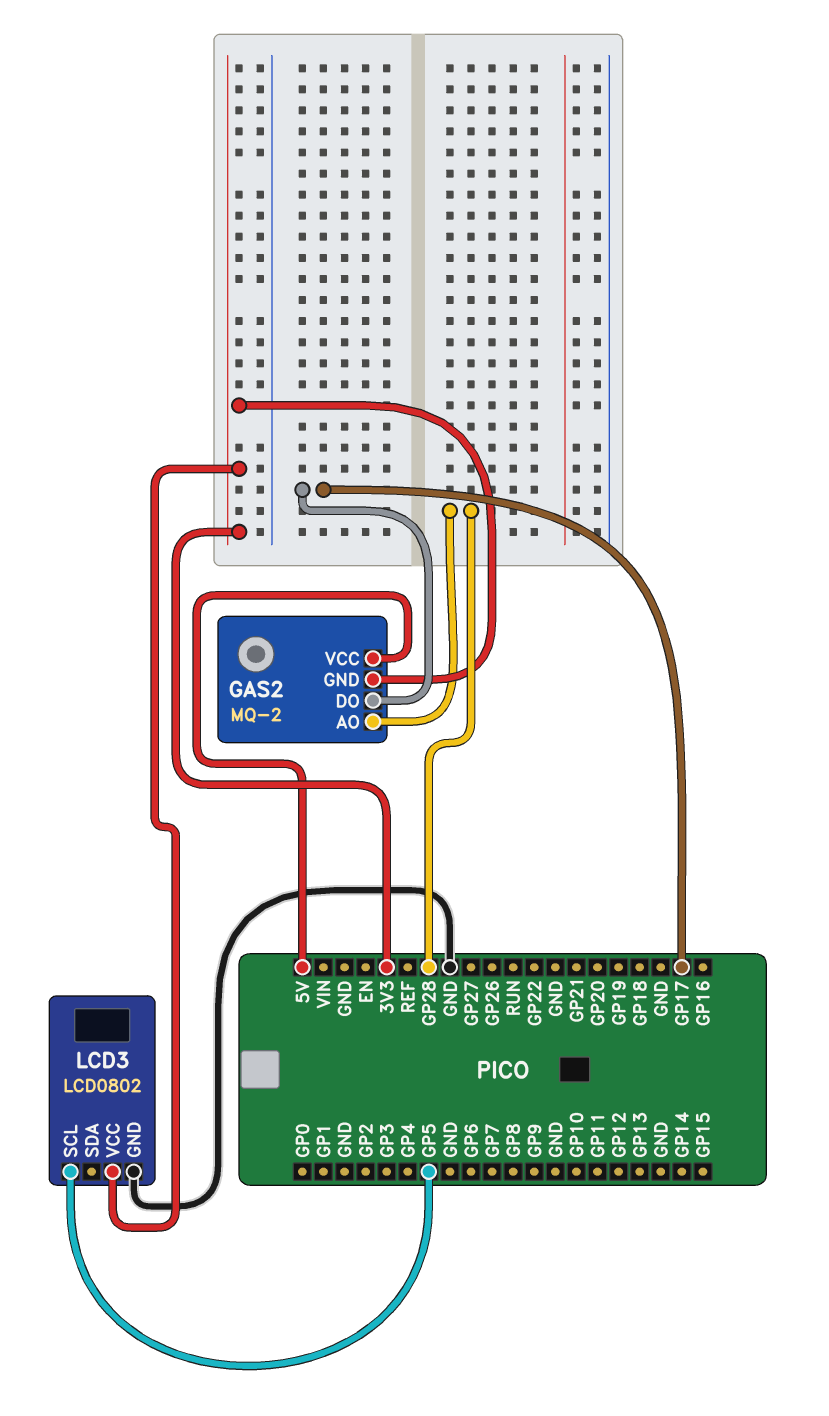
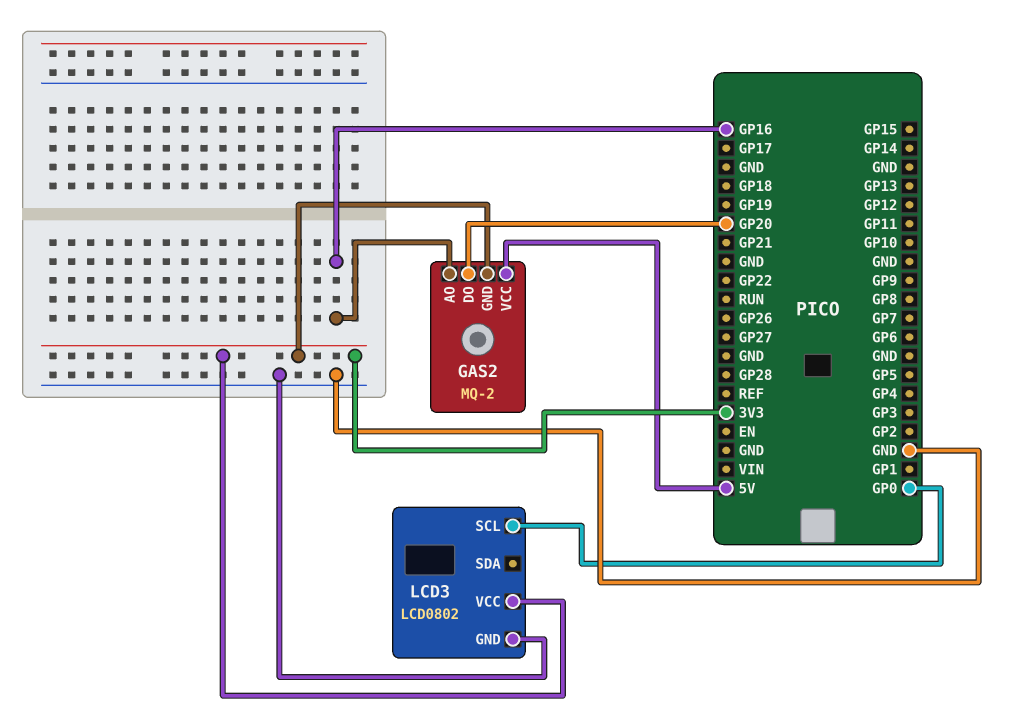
GAS2 pin AO: GP28 -> GP16
GAS2 pin DO: GP17 -> GP20
LCD3 pin SCL: GP5 -> GP0

